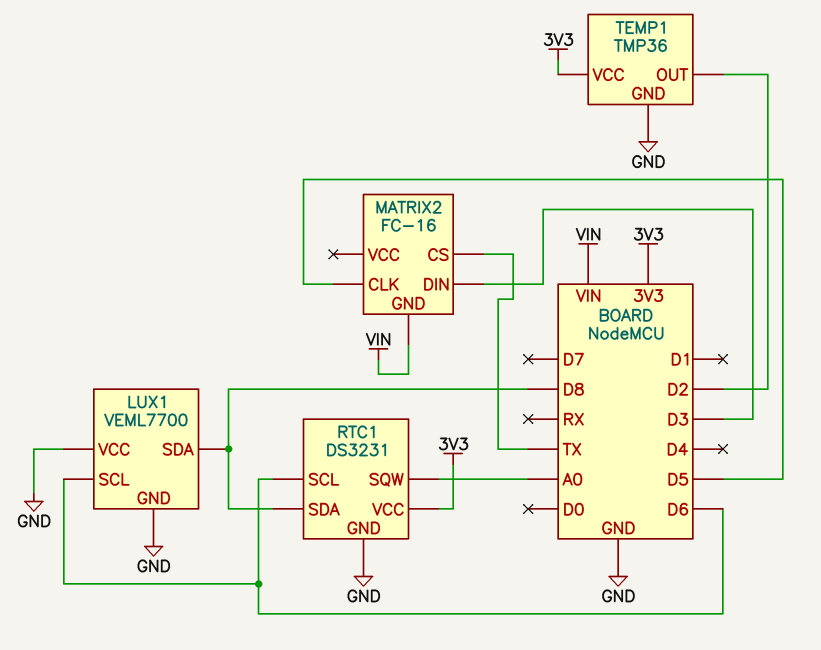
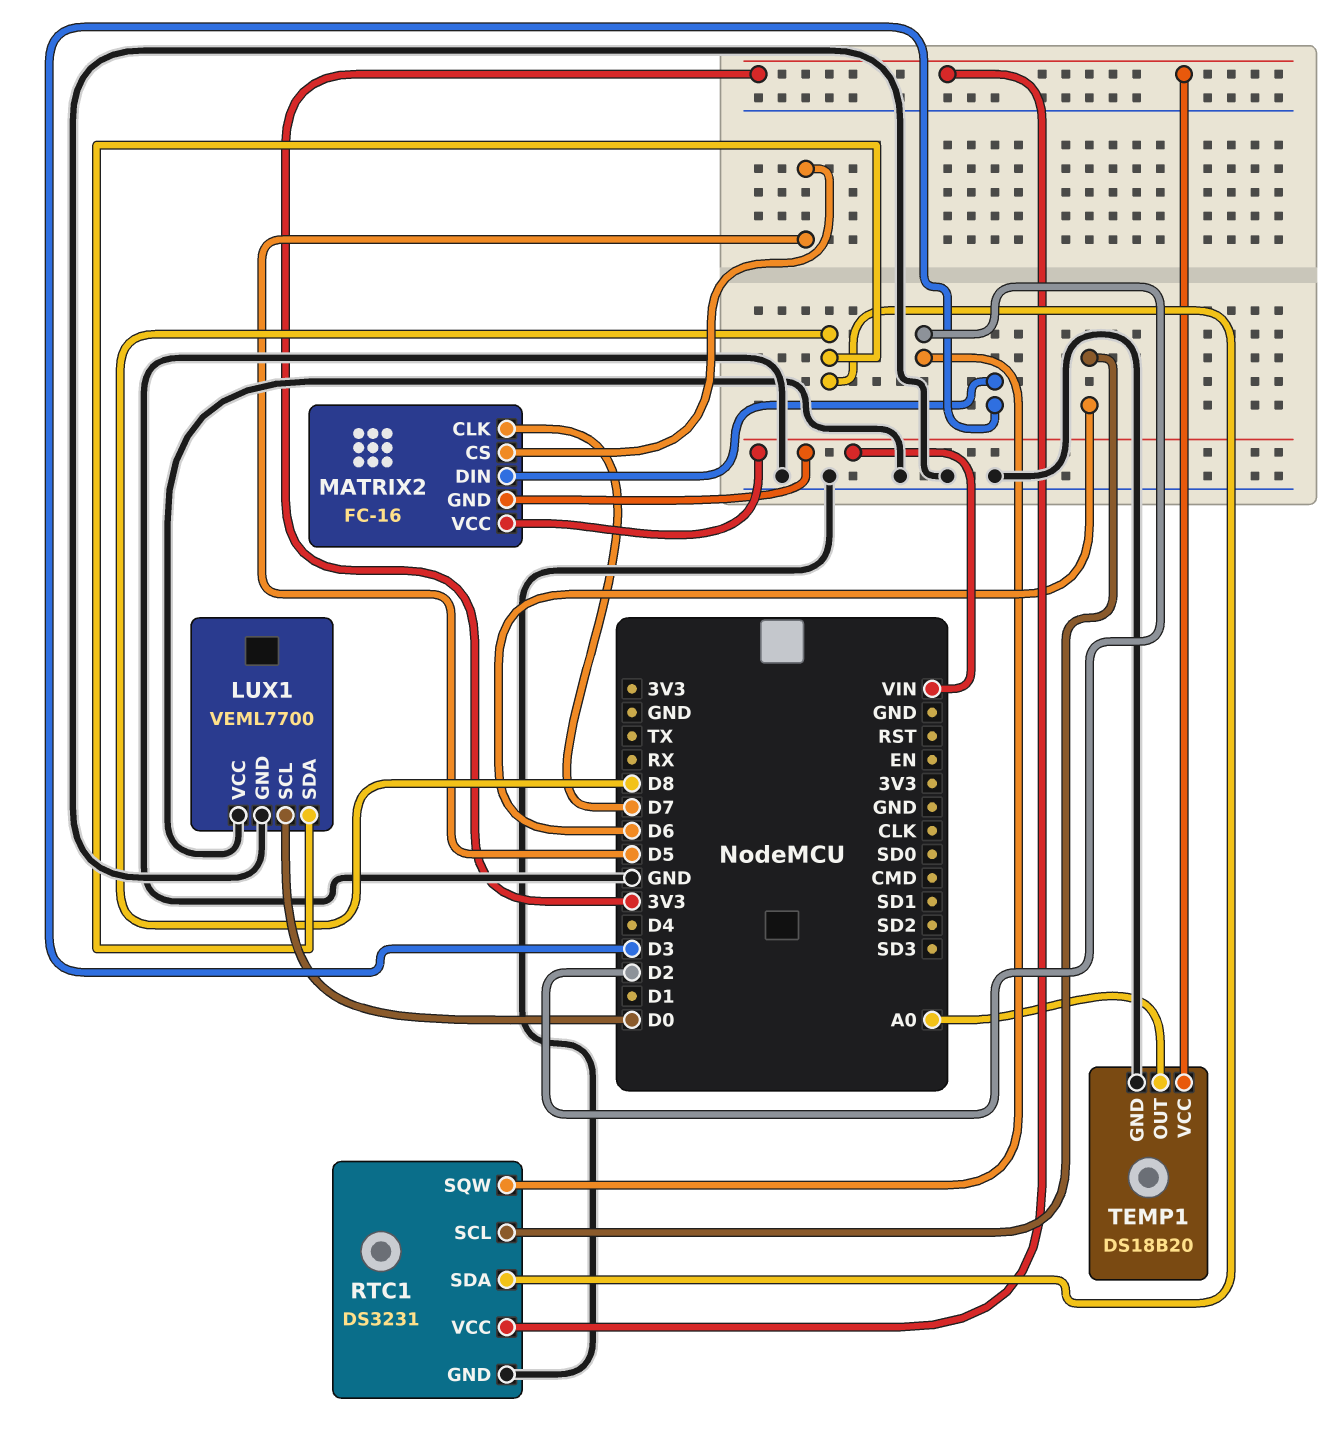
LUX1 pin SCL: D6 -> D0
MATRIX2 pin CLK: D5 -> D7
MATRIX2 pin CS: TX -> D5
MATRIX2 pin VCC: none -> VIN
RTC1 pin SQW: A0 -> D2
TEMP1: TMP36 -> DS18B20
TEMP1 pin OUT: D2 -> A0

